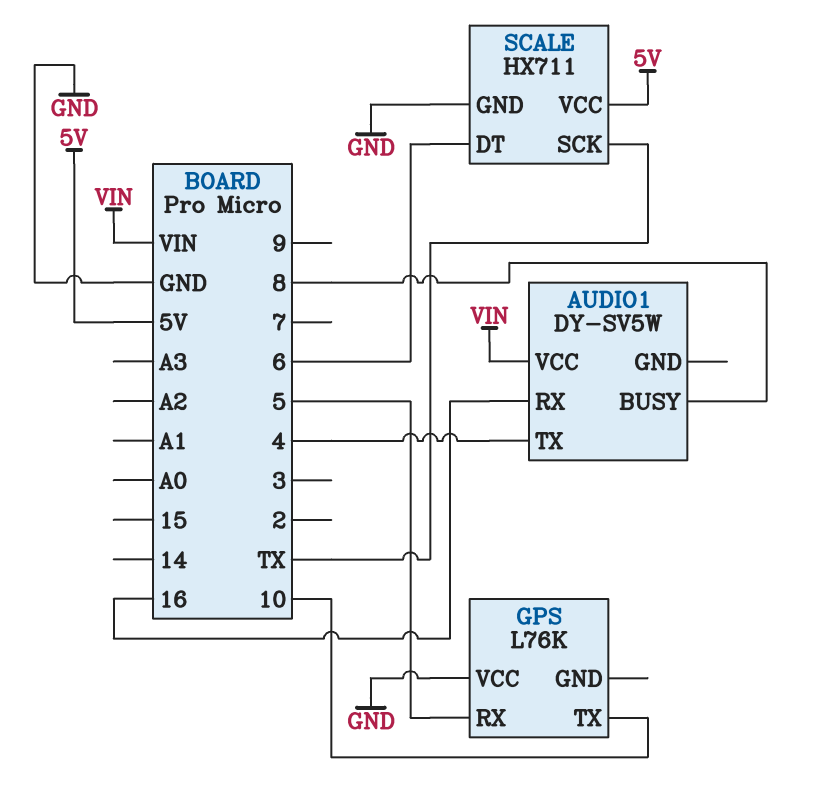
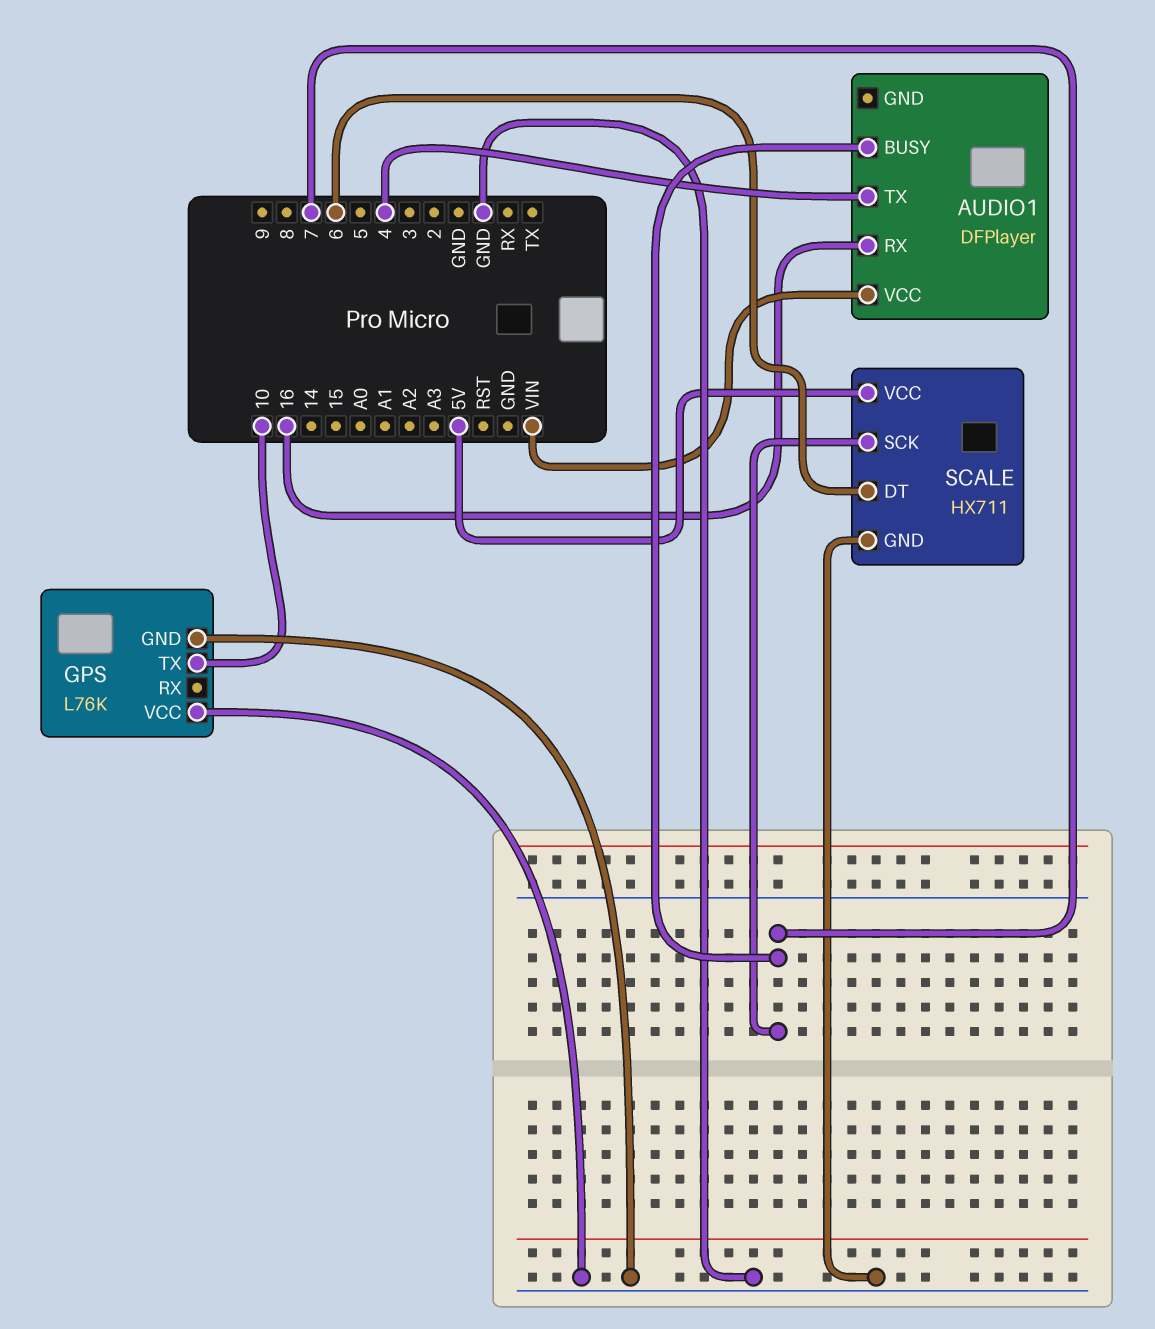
AUDIO1: DY-SV5W -> DFPlayer
AUDIO1 pin BUSY: 8 -> 7
GPS pin GND: none -> GND
GPS pin RX: 5 -> none
SCALE pin SCK: TX -> 7

